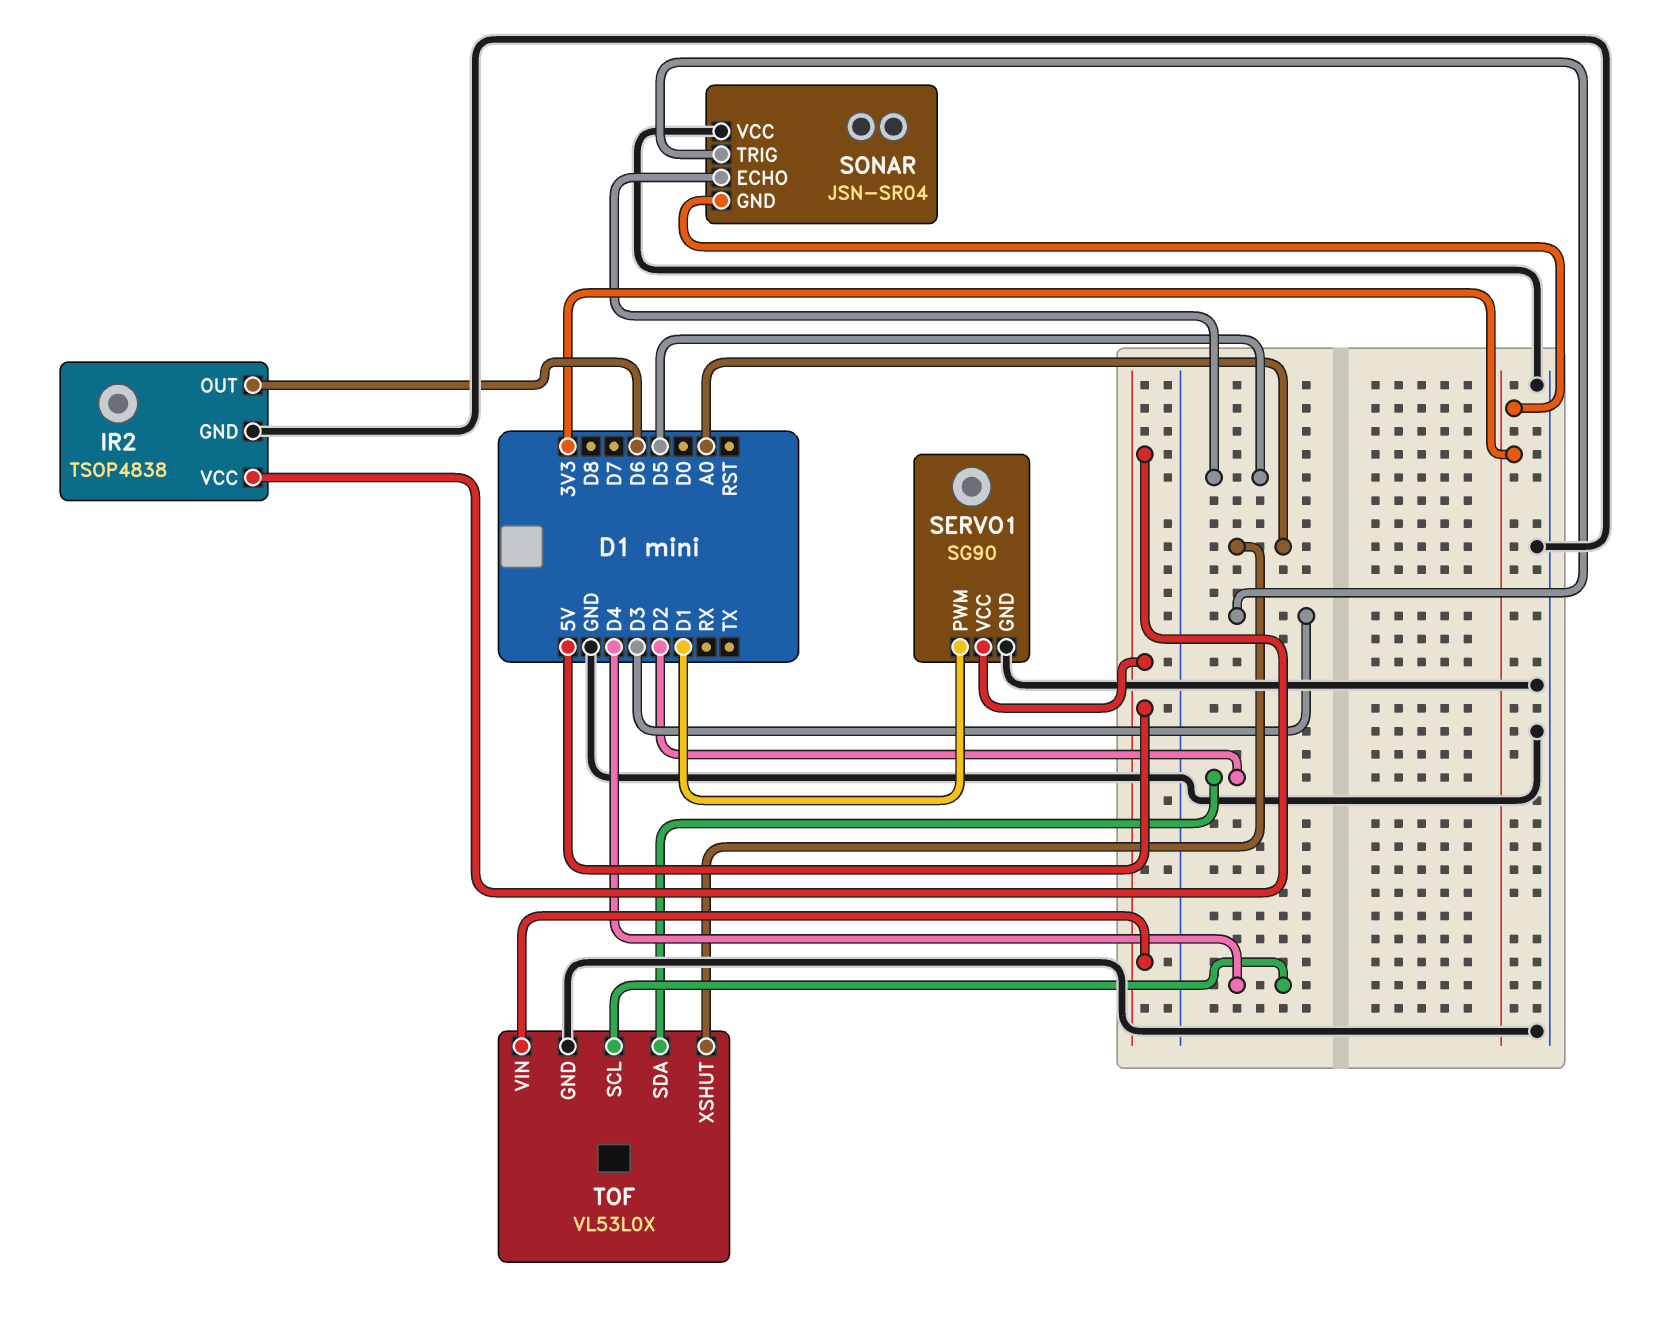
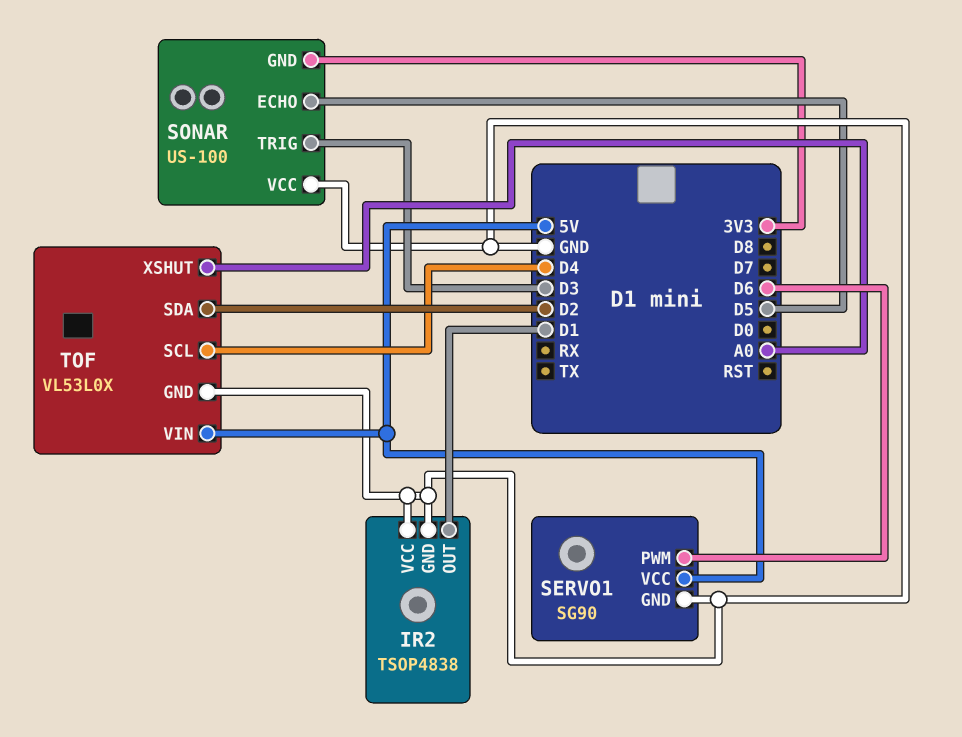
IR2 pin OUT: D6 -> D1
IR2 pin VCC: 5V -> GND
SERVO1 pin PWM: D1 -> D6
SONAR: JSN-SR04 -> US-100

